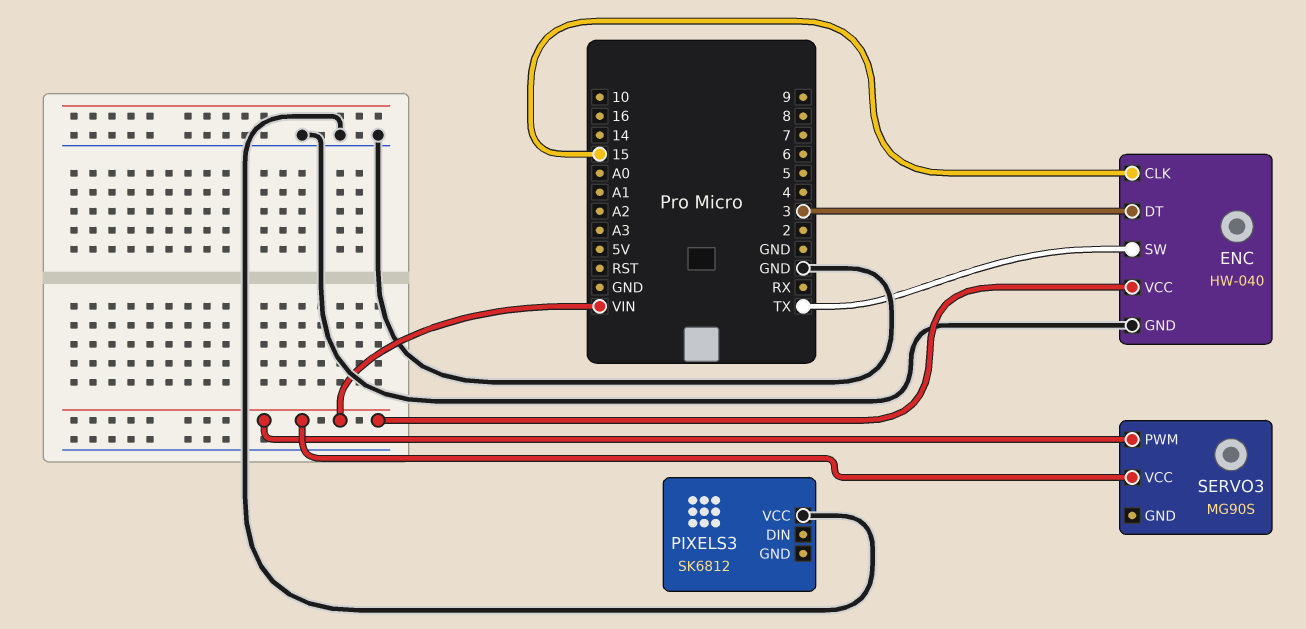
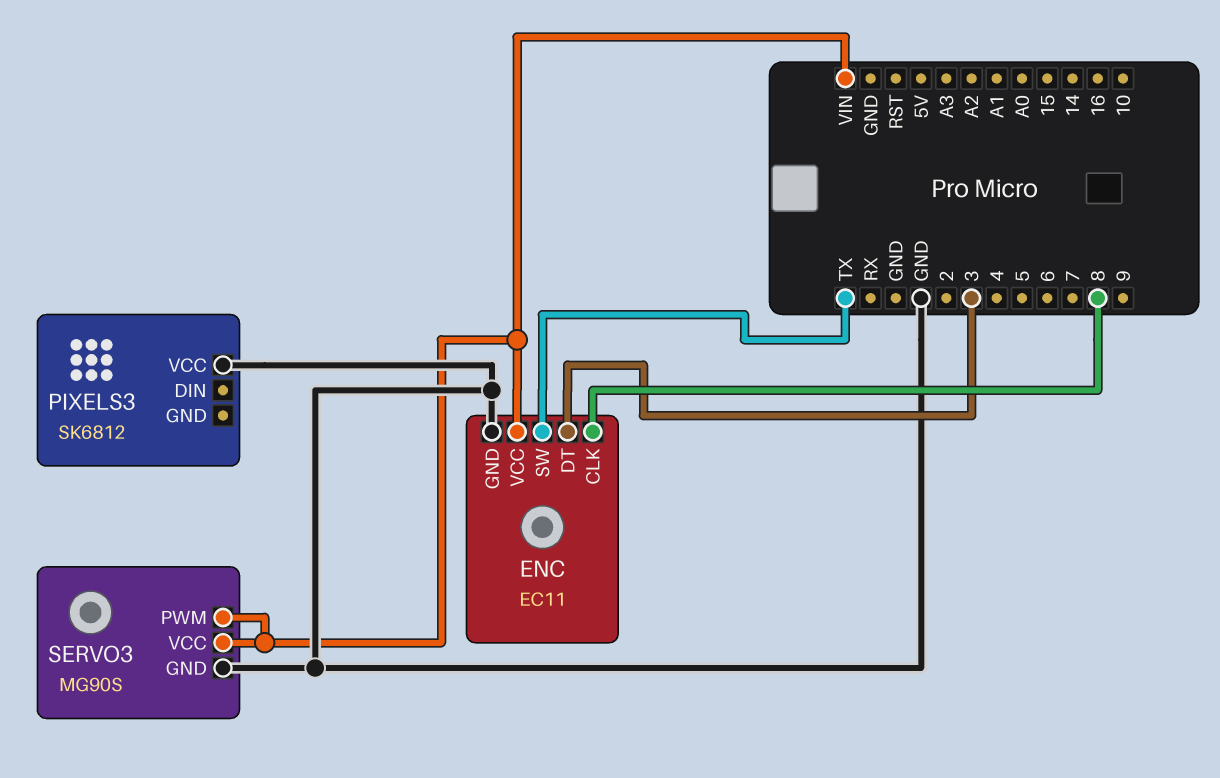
ENC: HW-040 -> EC11
ENC pin CLK: 15 -> 8
SERVO3 pin GND: none -> GND

